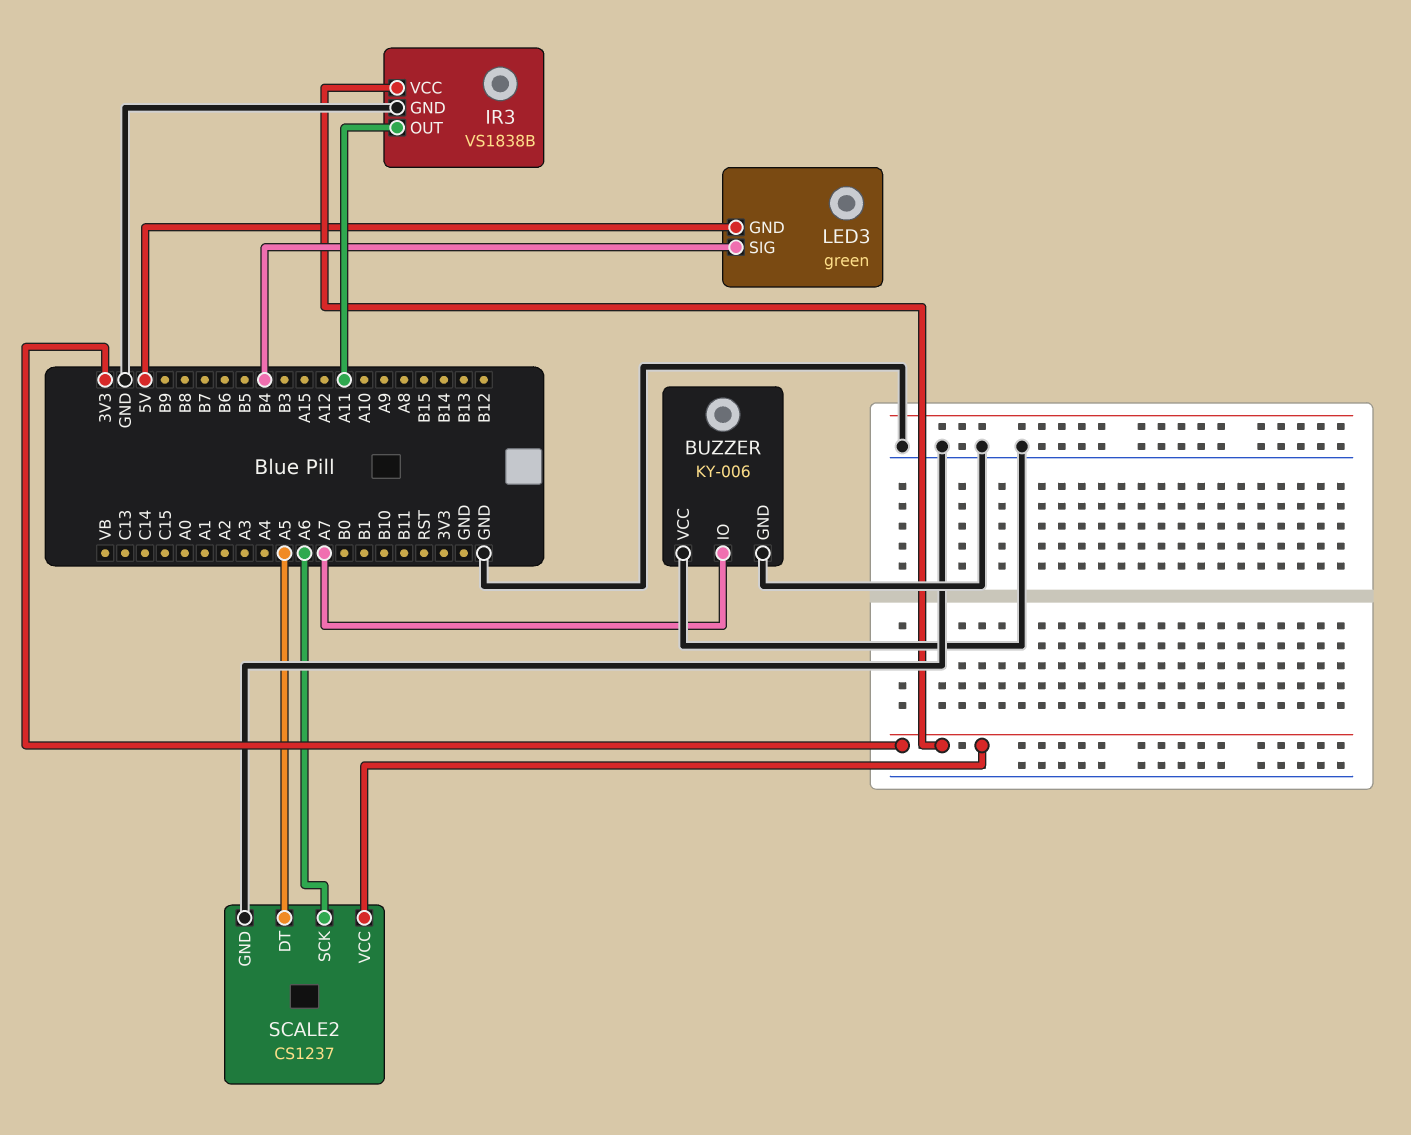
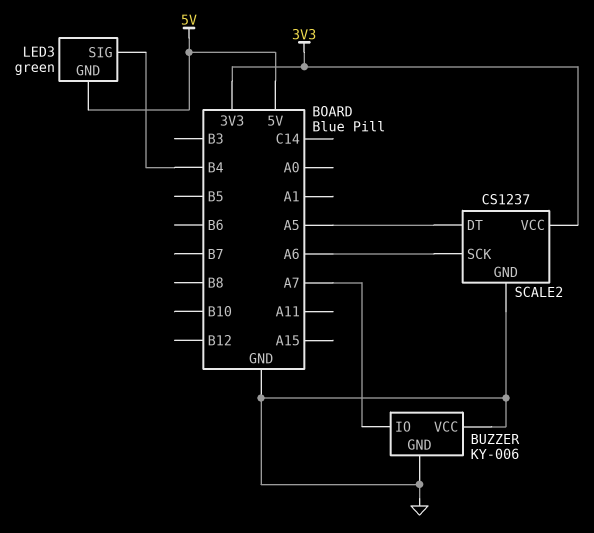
IR3: VS1838B -> none
IR3 pin GND: GND -> none
IR3 pin OUT: A11 -> none
IR3 pin VCC: 3V3 -> none

